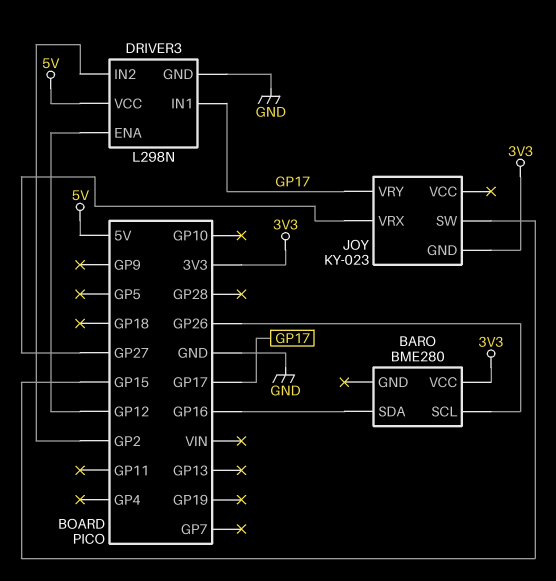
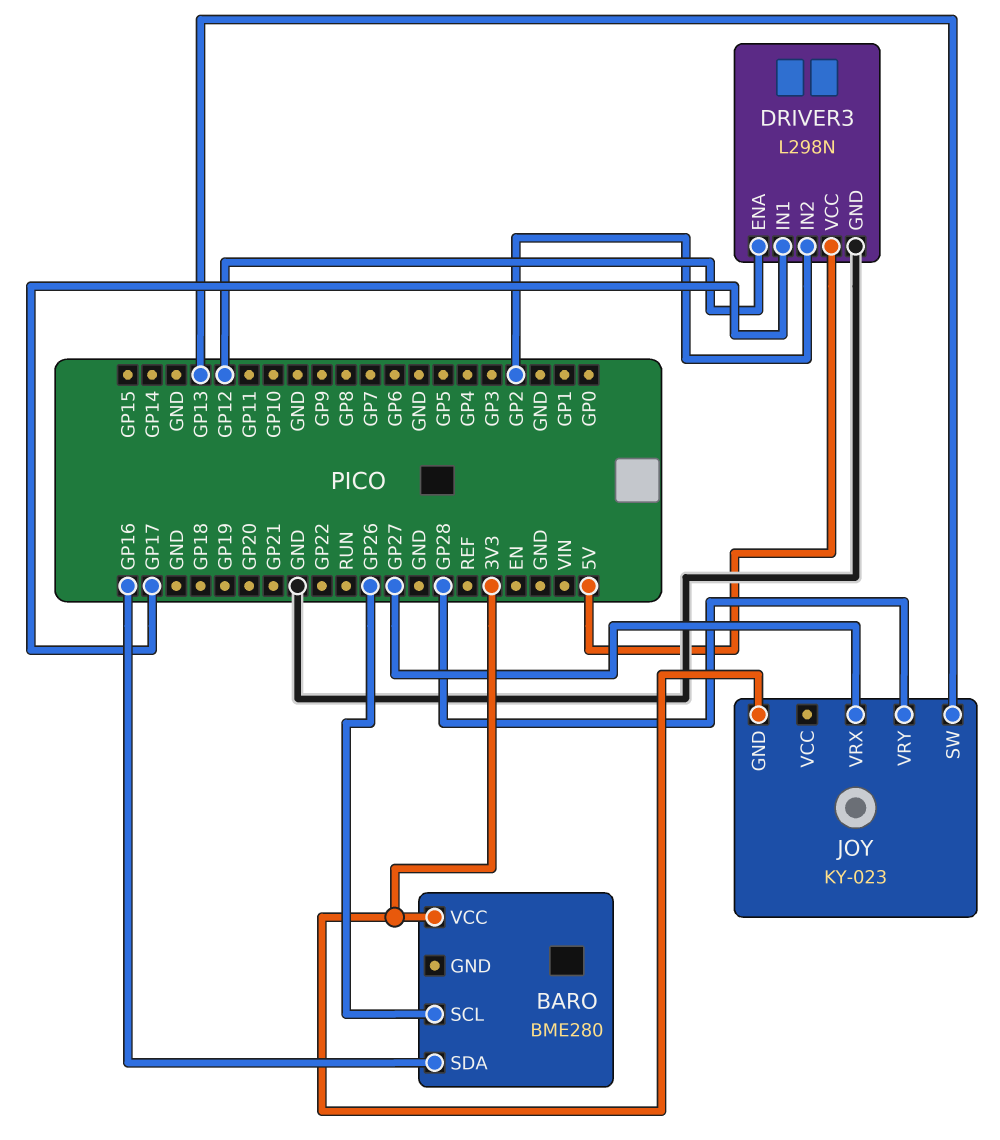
JOY pin SW: GP15 -> GP13
JOY pin VRY: GP17 -> GP28

